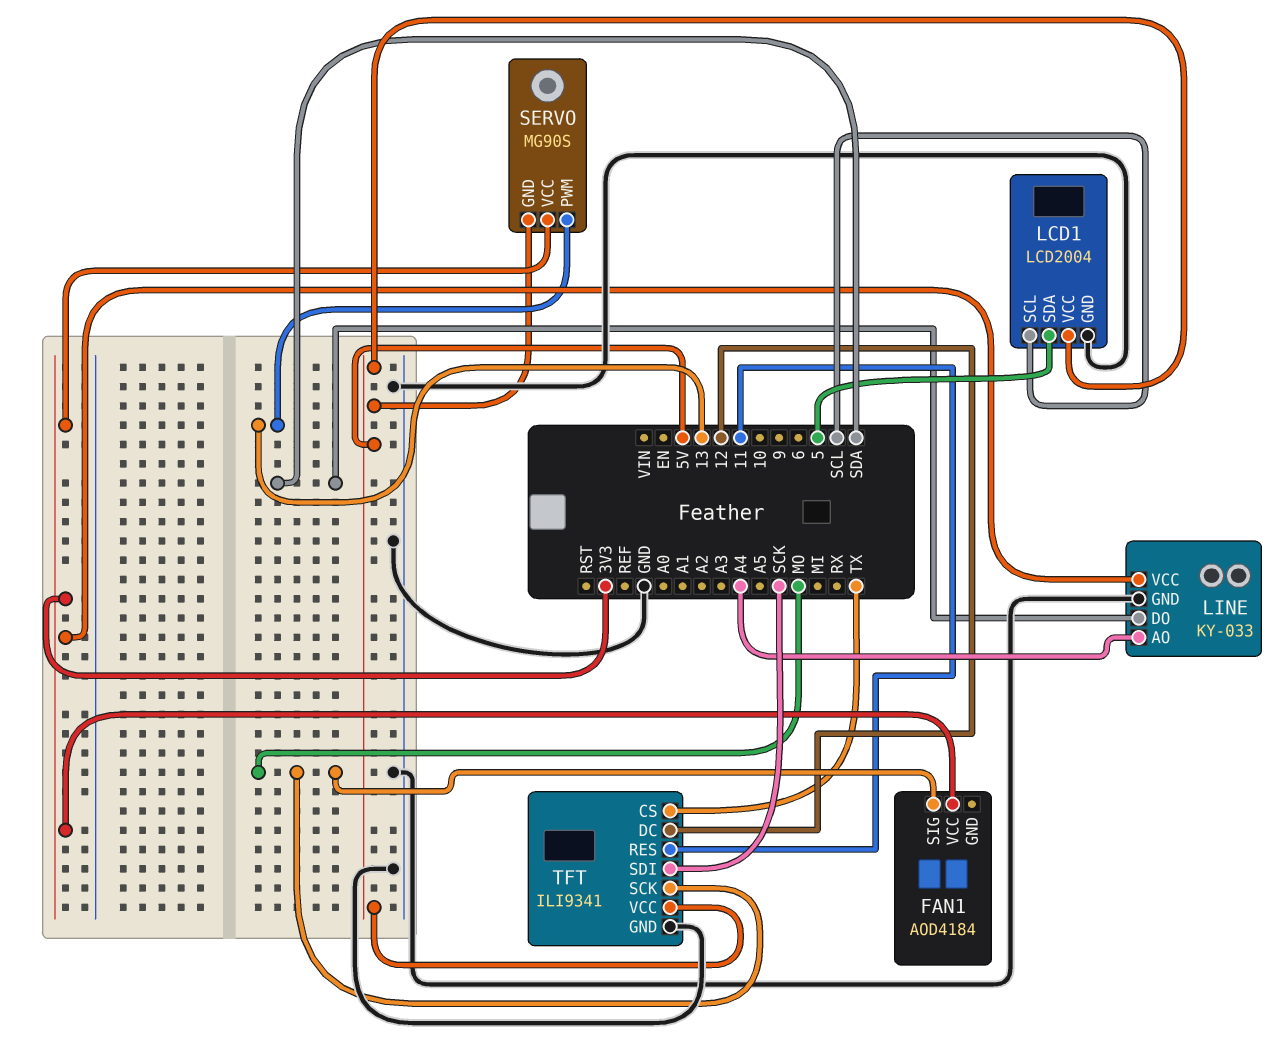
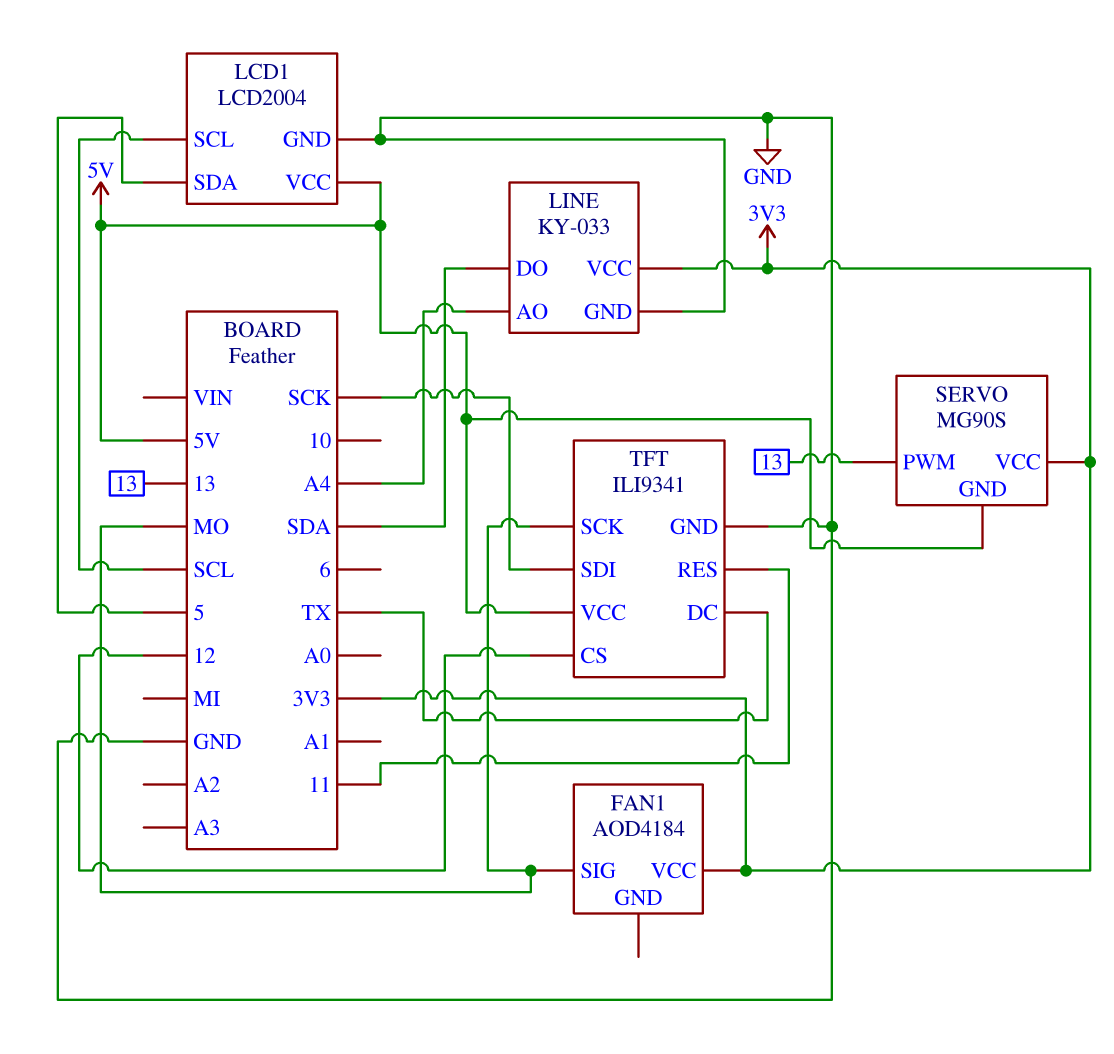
TFT pin CS: TX -> 12
TFT pin DC: 12 -> TX

